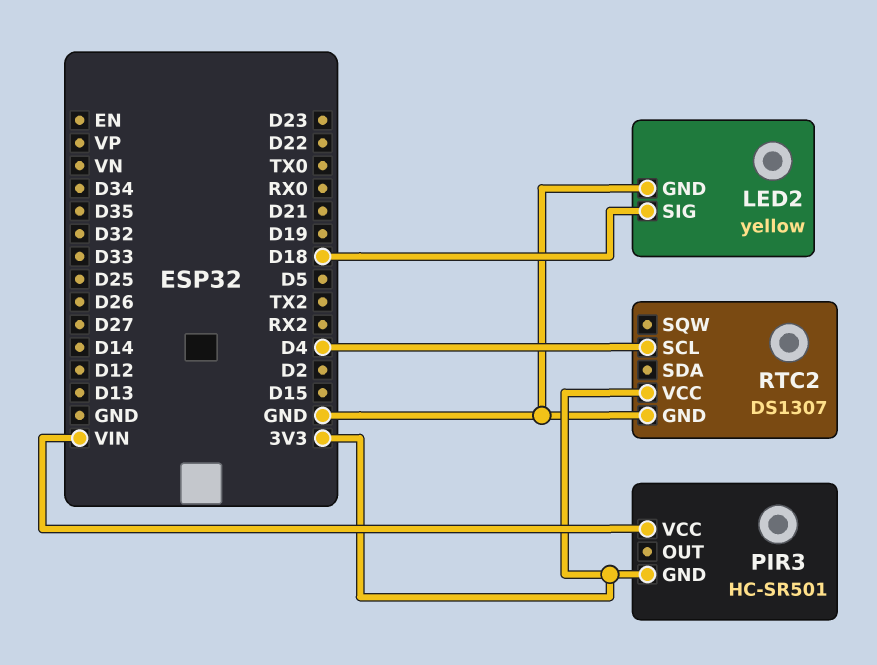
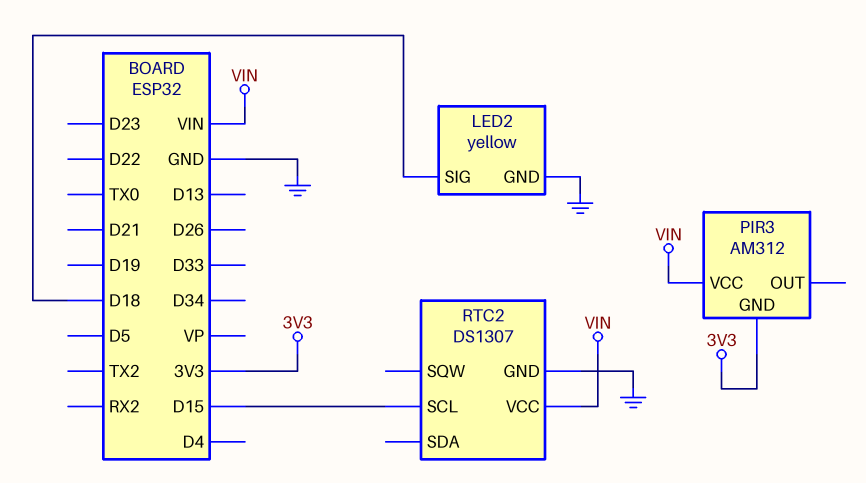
PIR3: HC-SR501 -> AM312
RTC2 pin SCL: D4 -> D15
RTC2 pin VCC: 3V3 -> VIN

